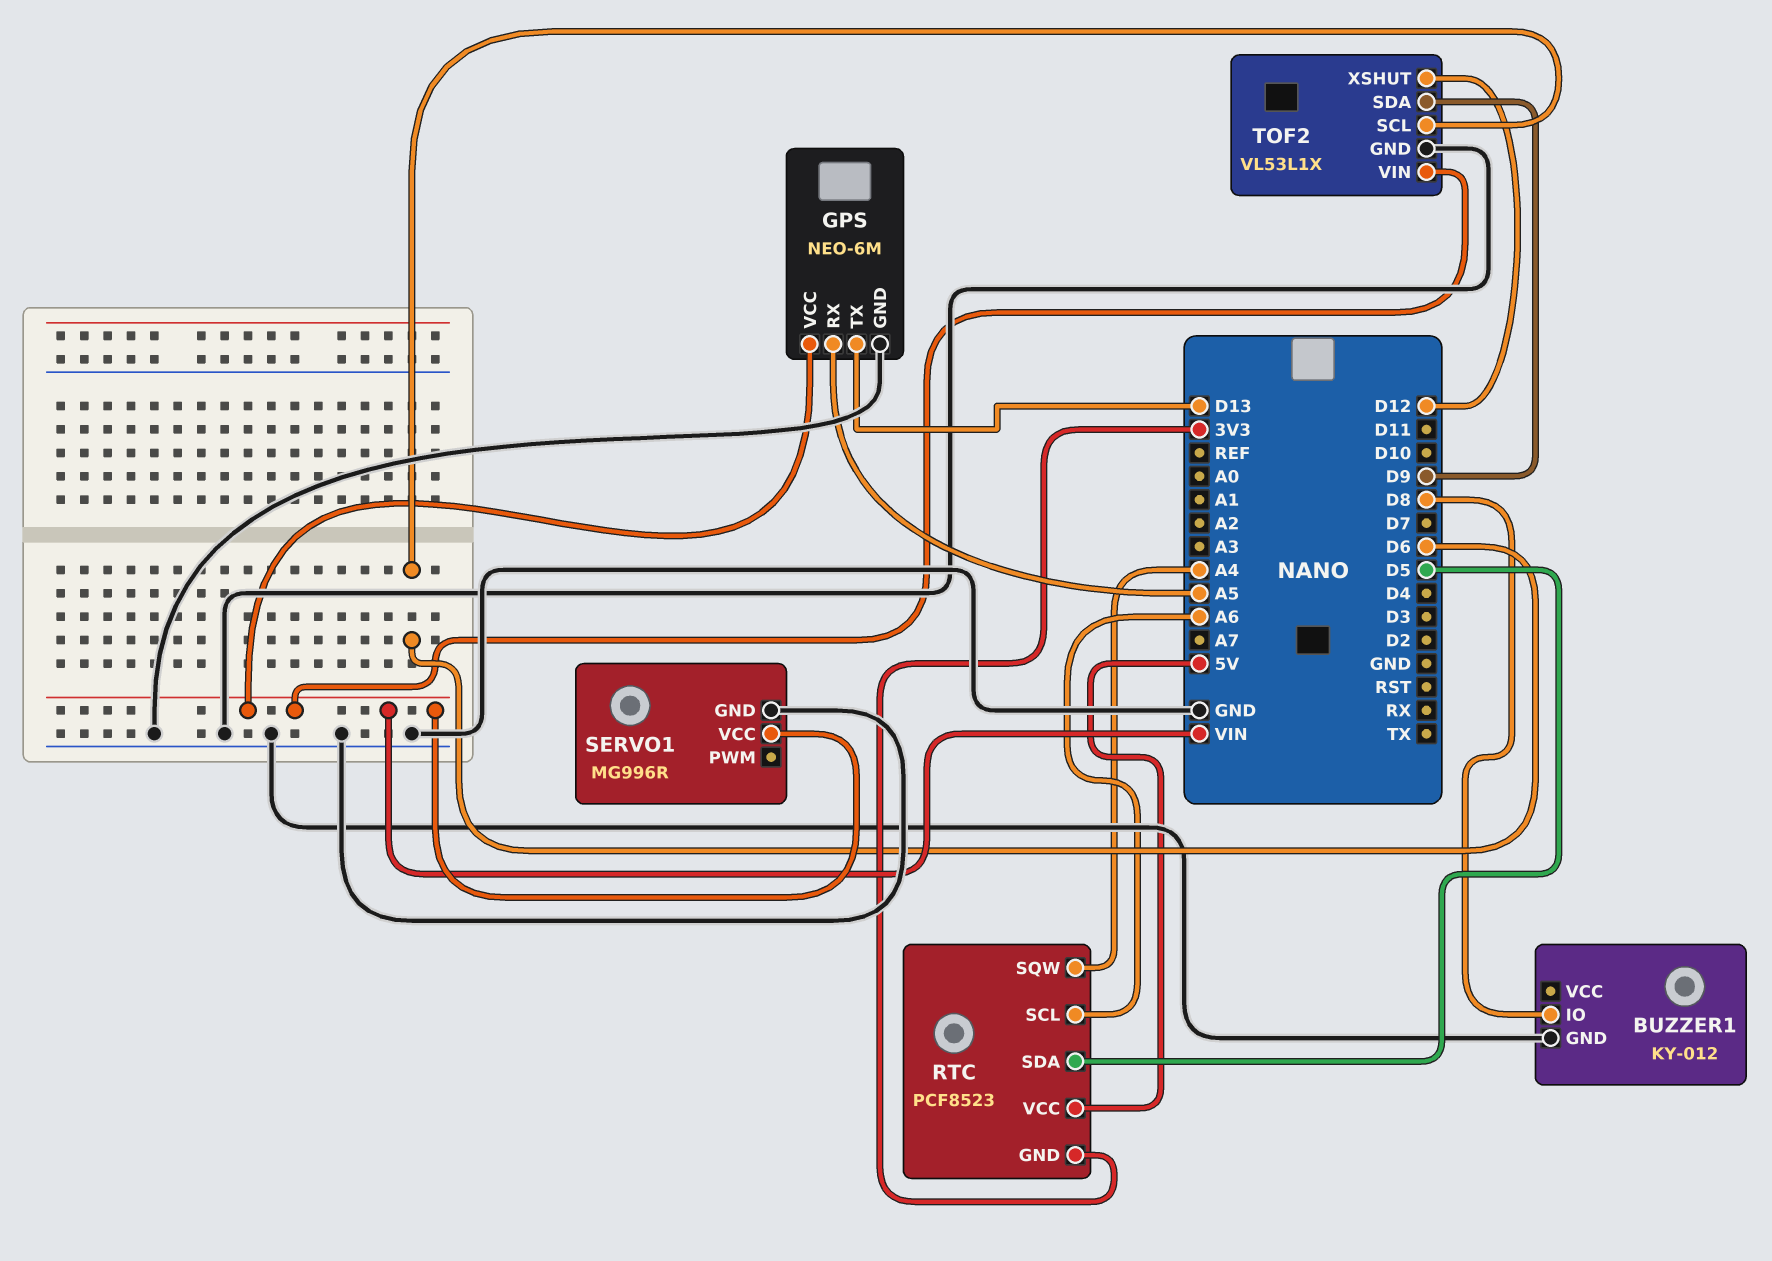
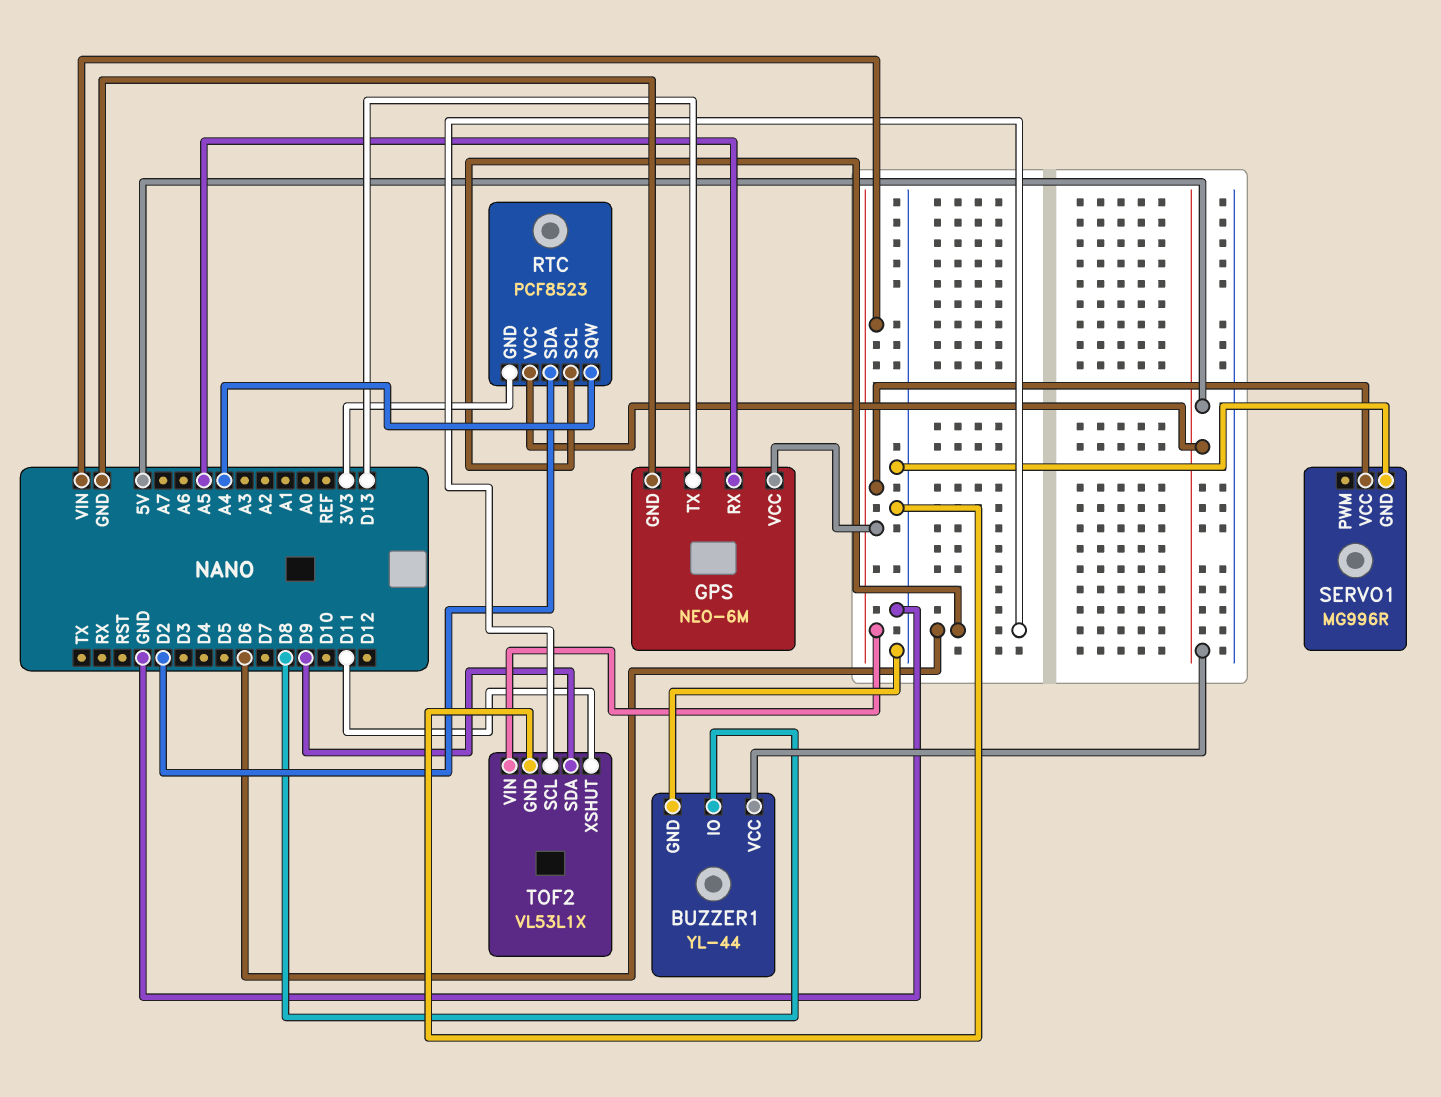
BUZZER1: KY-012 -> YL-44
BUZZER1 pin VCC: none -> 5V
RTC pin SCL: A6 -> D6
RTC pin SDA: D5 -> D2
TOF2 pin XSHUT: D12 -> D11

